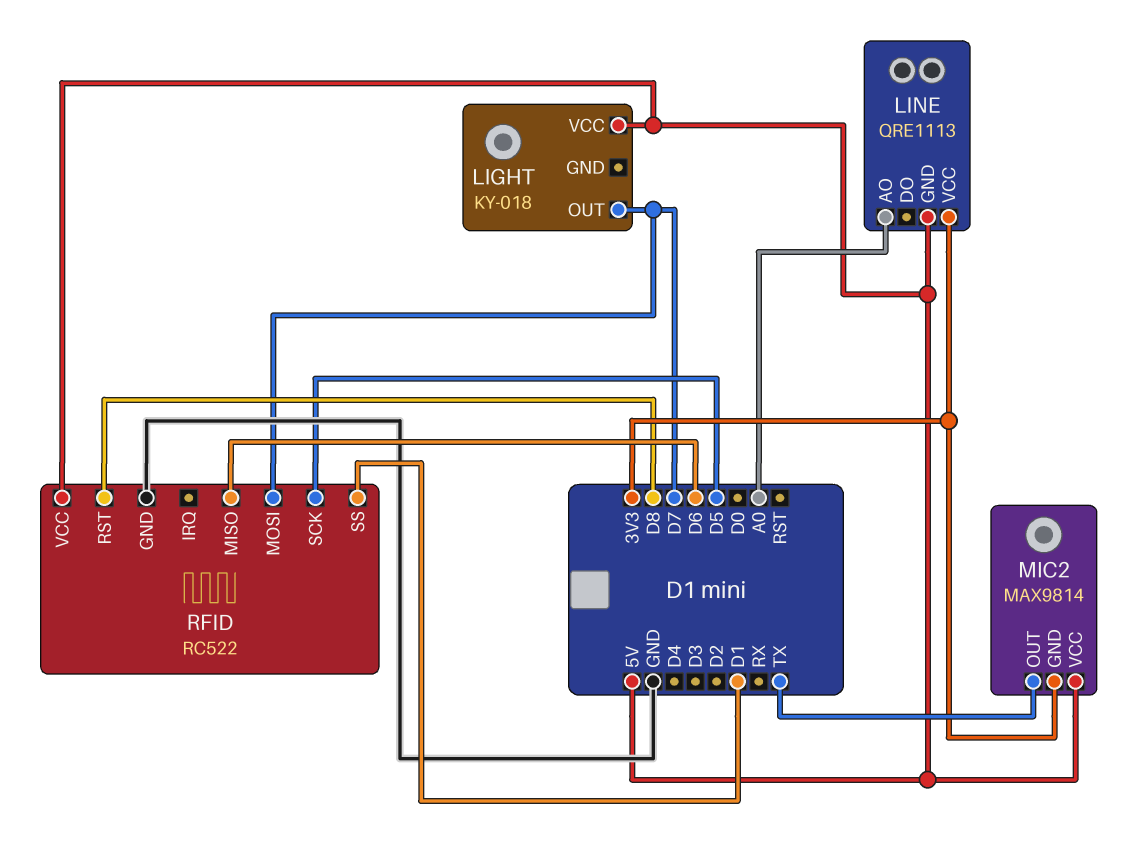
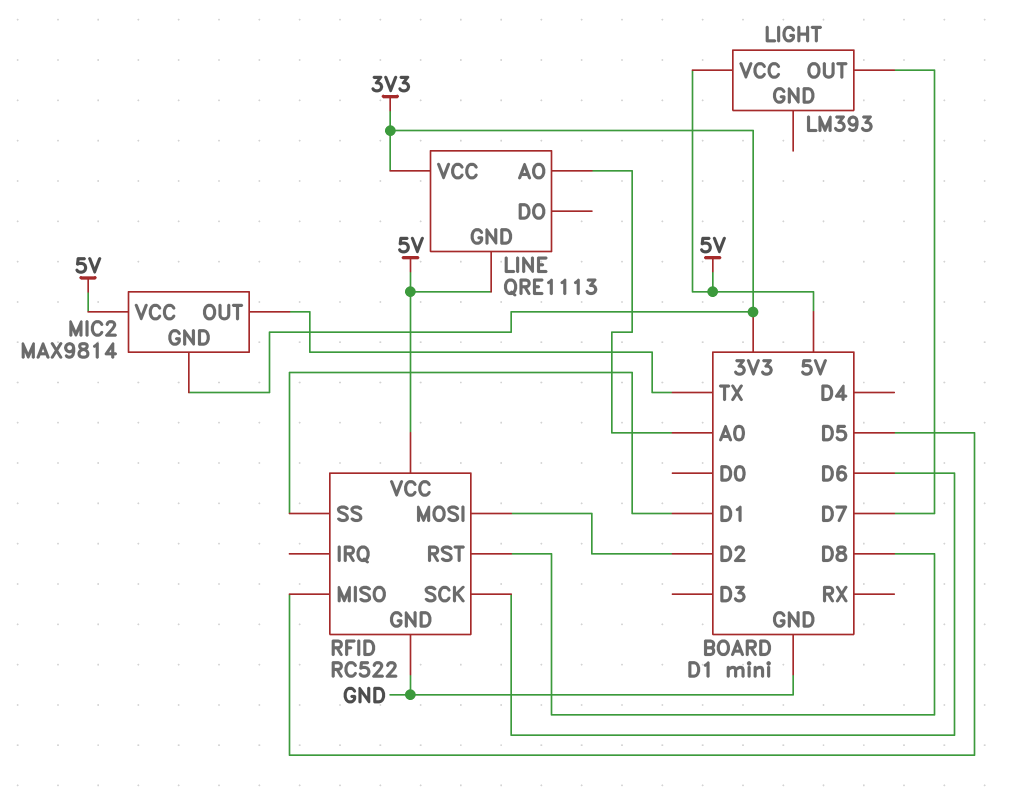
LIGHT: KY-018 -> LM393
RFID pin MISO: D6 -> D5
RFID pin MOSI: D7 -> D2
RFID pin SCK: D5 -> D6

